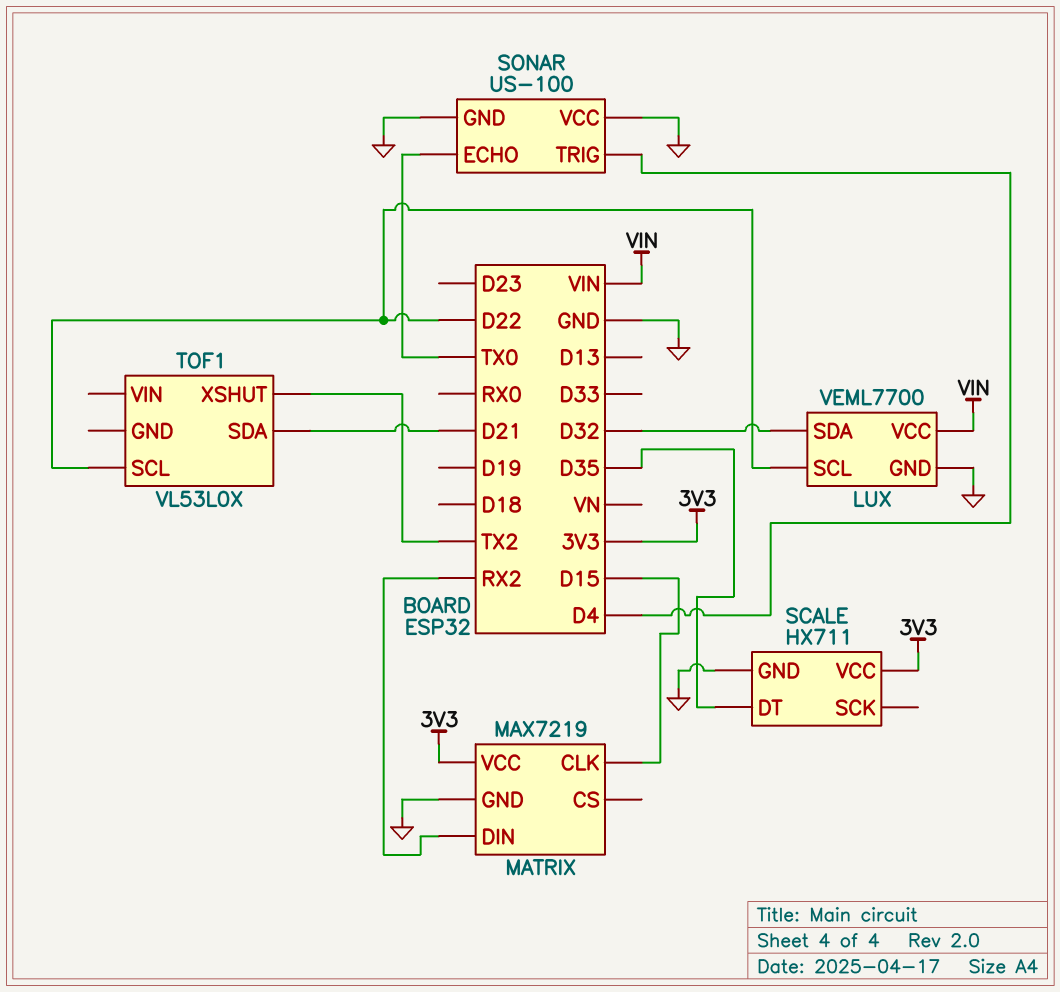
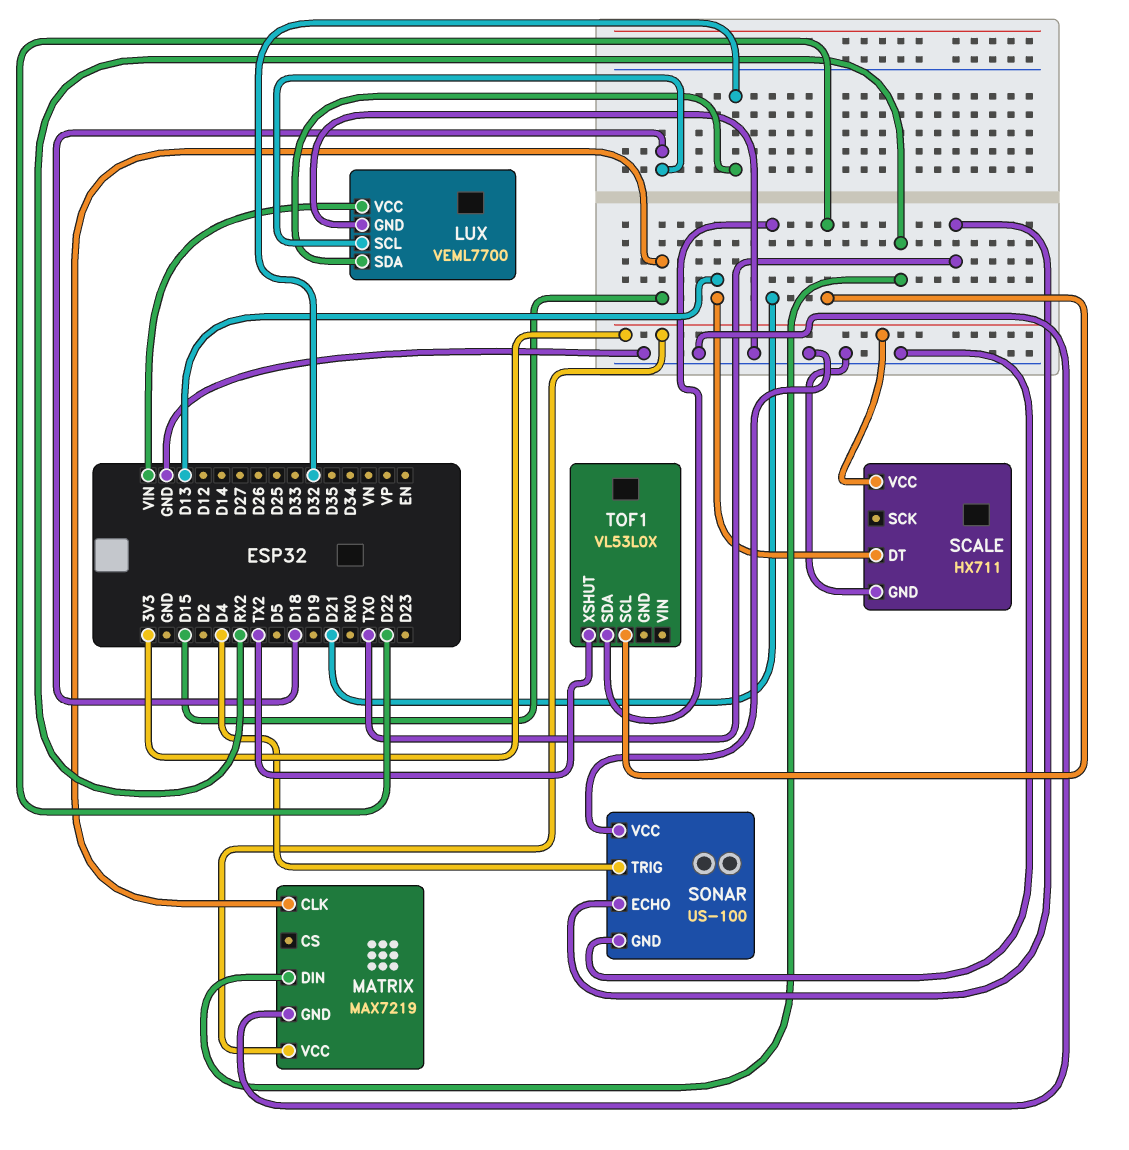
LUX pin SCL: D22 -> D18
SCALE pin DT: D35 -> D13

